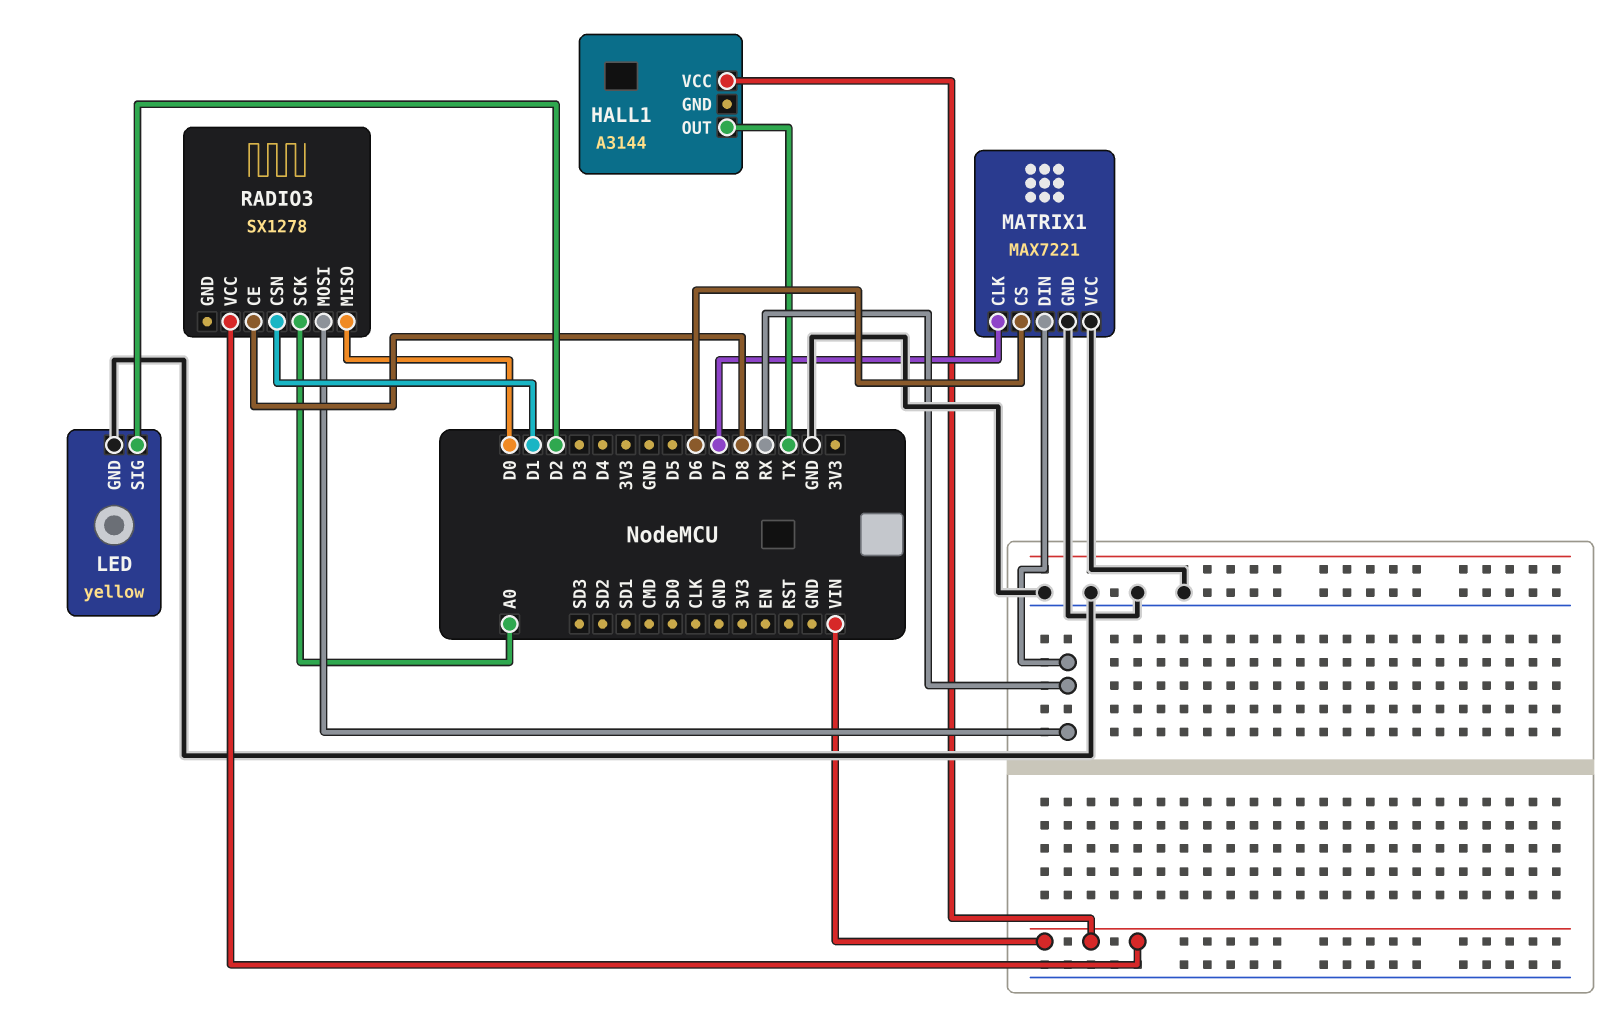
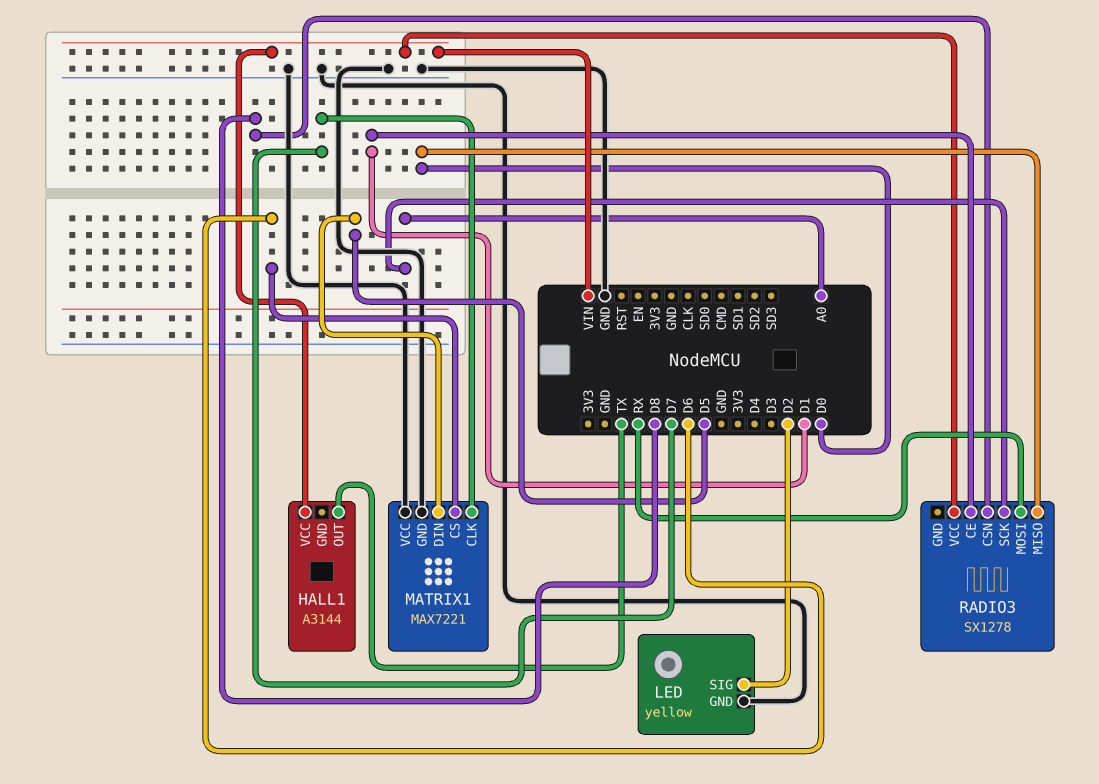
MATRIX1 pin DIN: RX -> D5
RADIO3 pin CE: D8 -> D1
RADIO3 pin CSN: D1 -> D8

